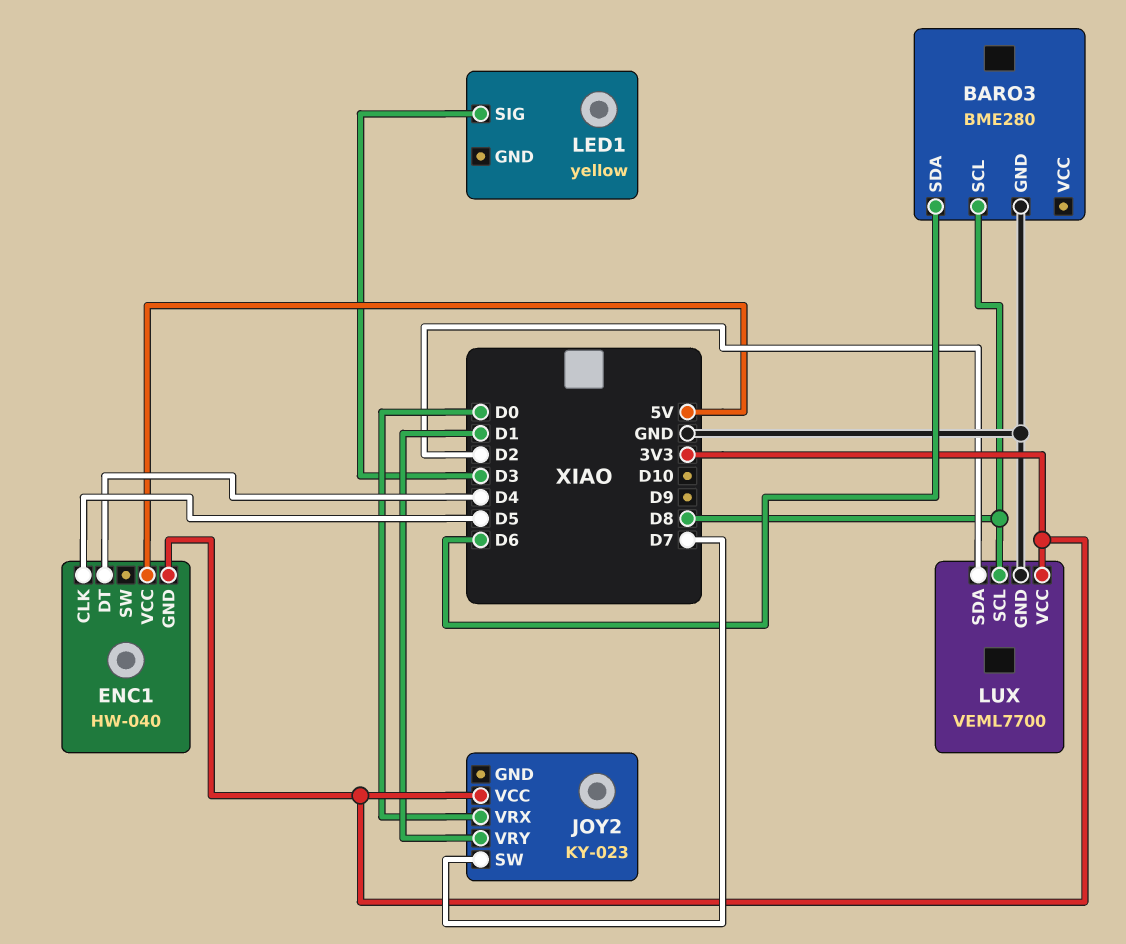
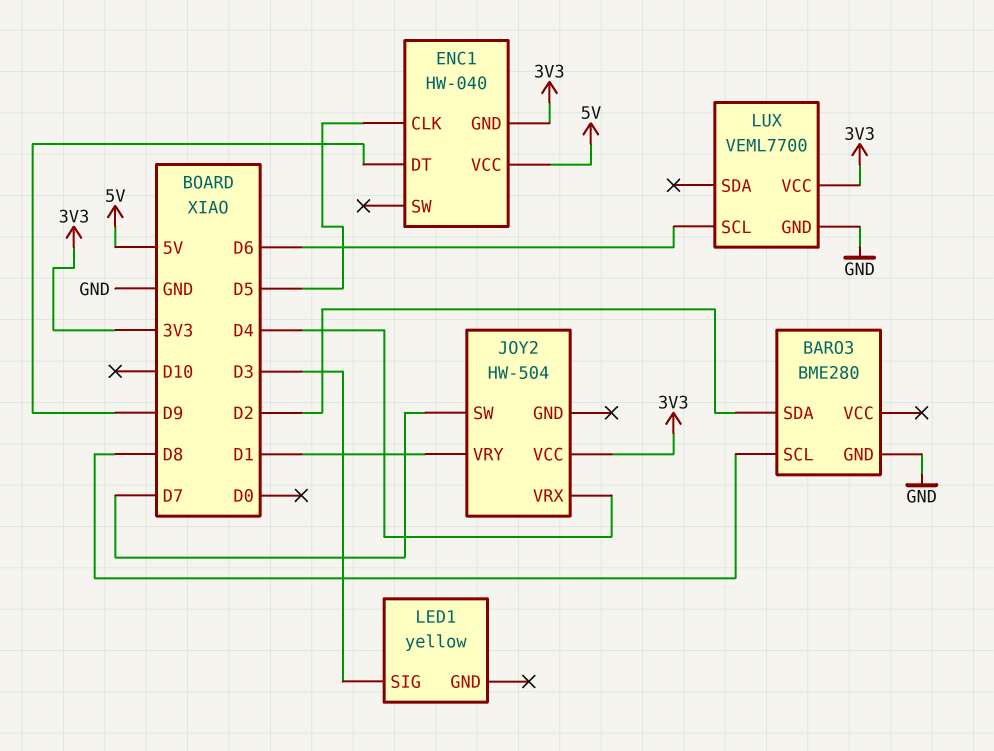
BARO3 pin SDA: D6 -> D2
ENC1 pin DT: D4 -> D9
JOY2: KY-023 -> HW-504
JOY2 pin VRX: D0 -> D4
LUX pin SCL: D8 -> D6
LUX pin SDA: D2 -> none

